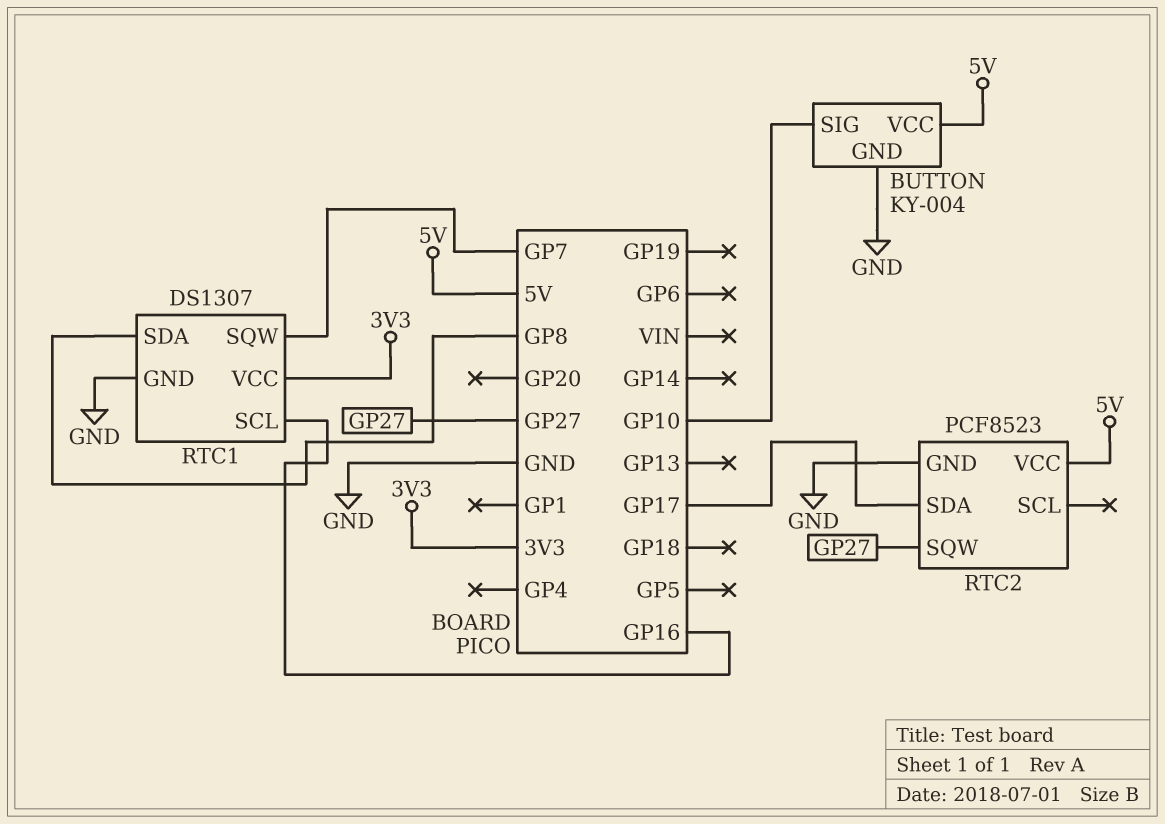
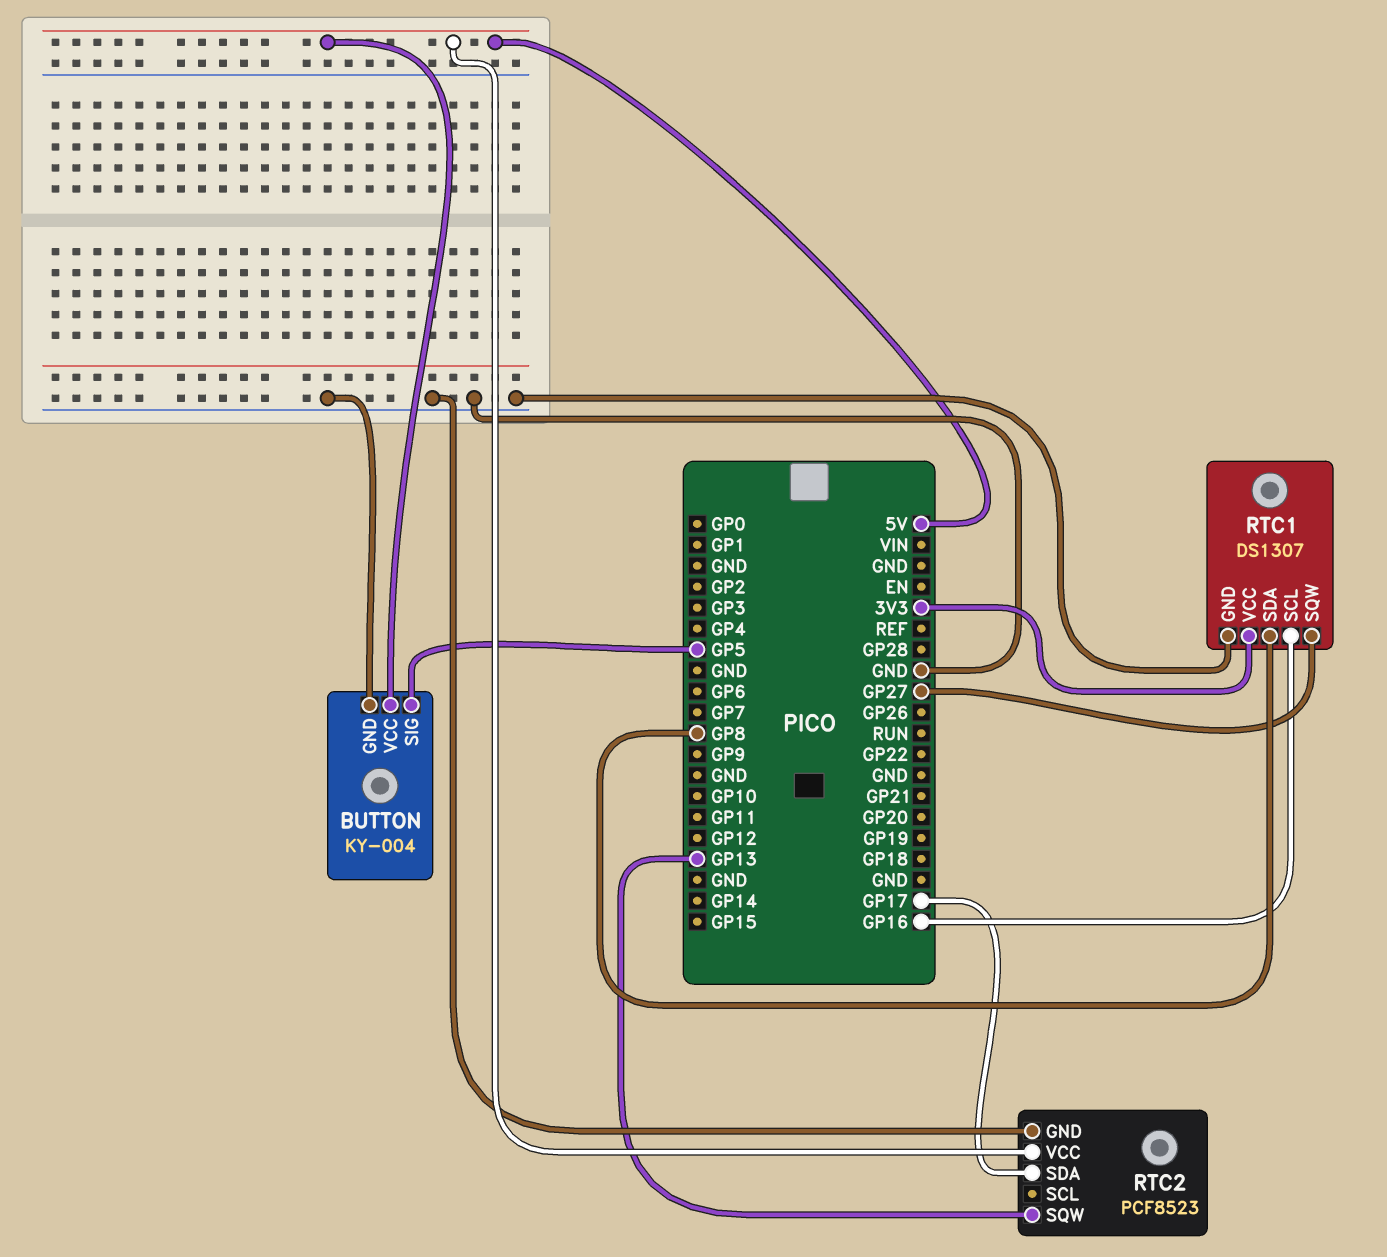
BUTTON pin SIG: GP10 -> GP5
RTC1 pin SQW: GP7 -> GP27
RTC2 pin SQW: GP27 -> GP13

